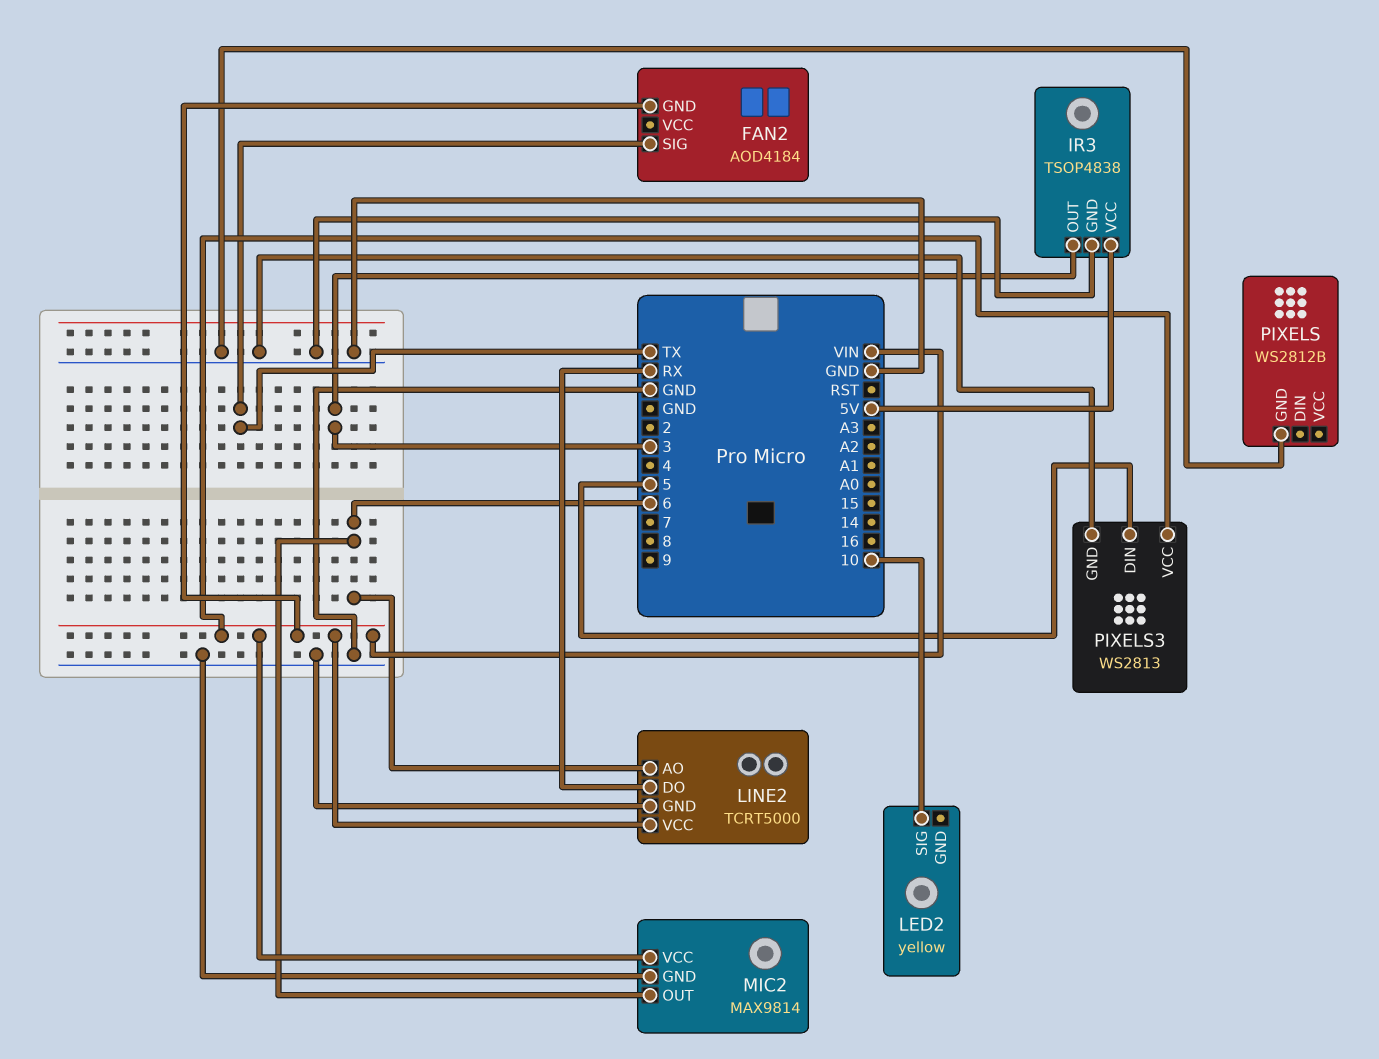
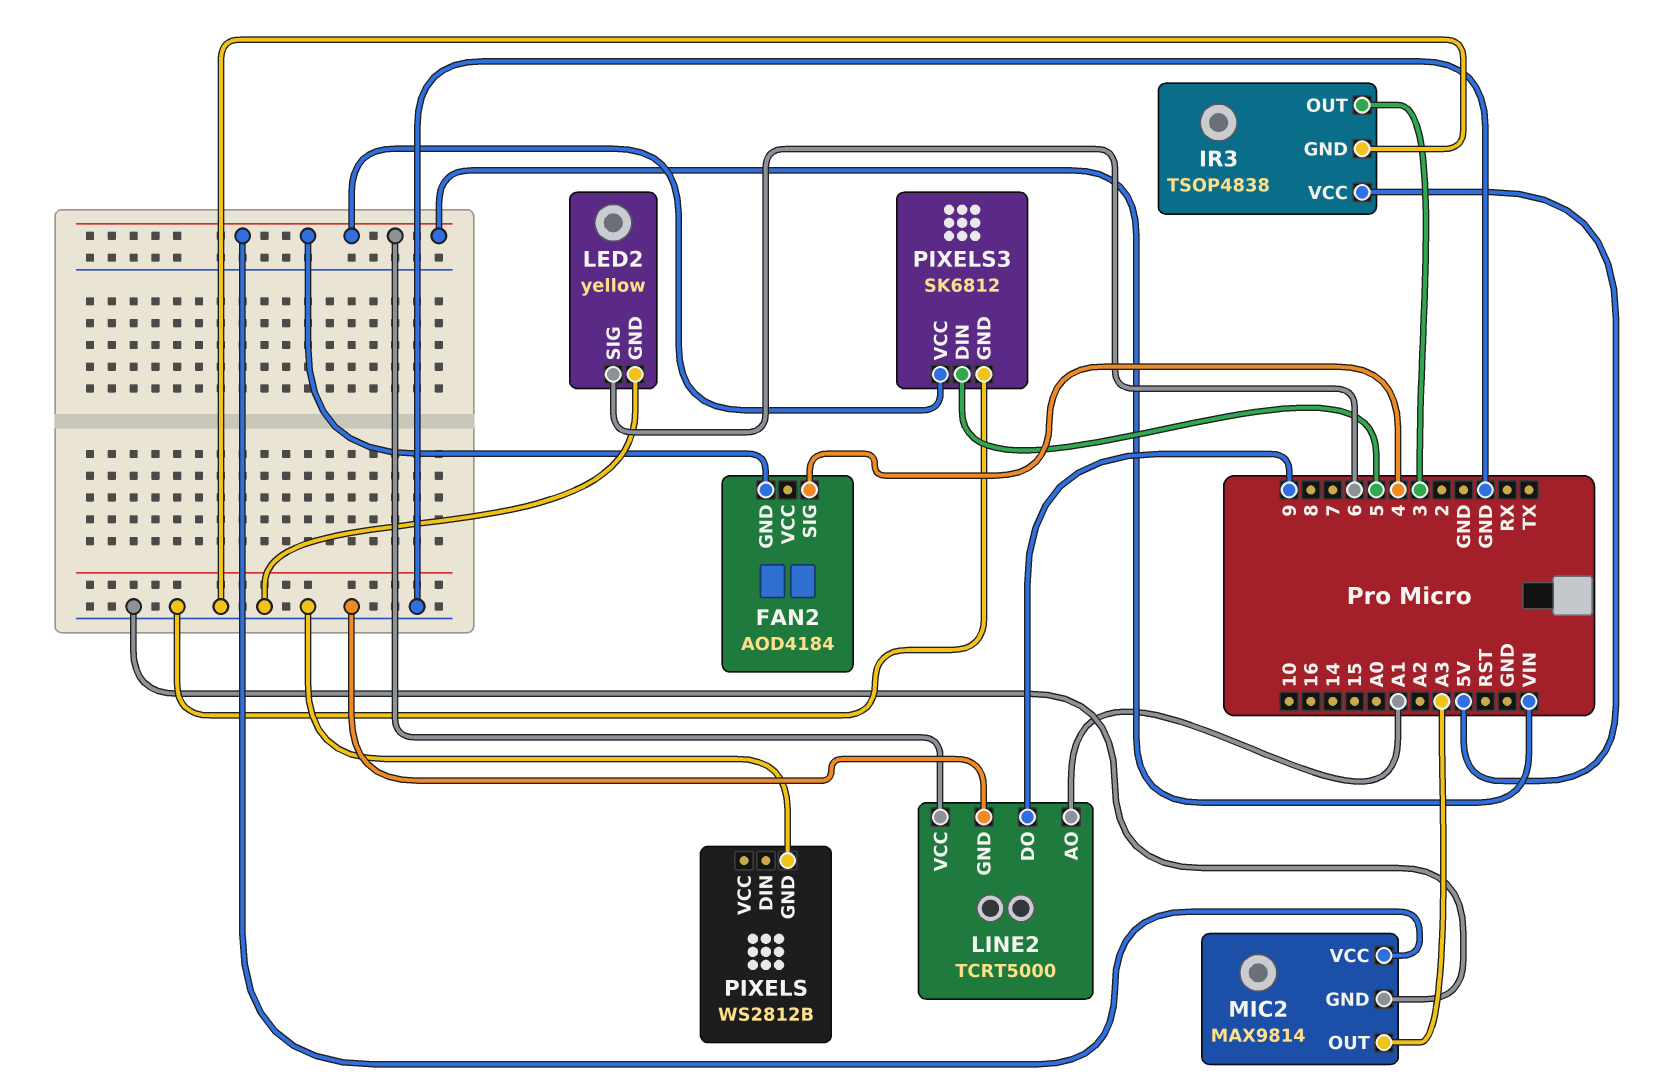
FAN2 pin SIG: TX -> 4
LED2 pin GND: none -> GND
LED2 pin SIG: 10 -> 6
LINE2 pin AO: 6 -> A1
LINE2 pin DO: RX -> 9
MIC2 pin OUT: 6 -> A3
PIXELS3: WS2813 -> SK6812

